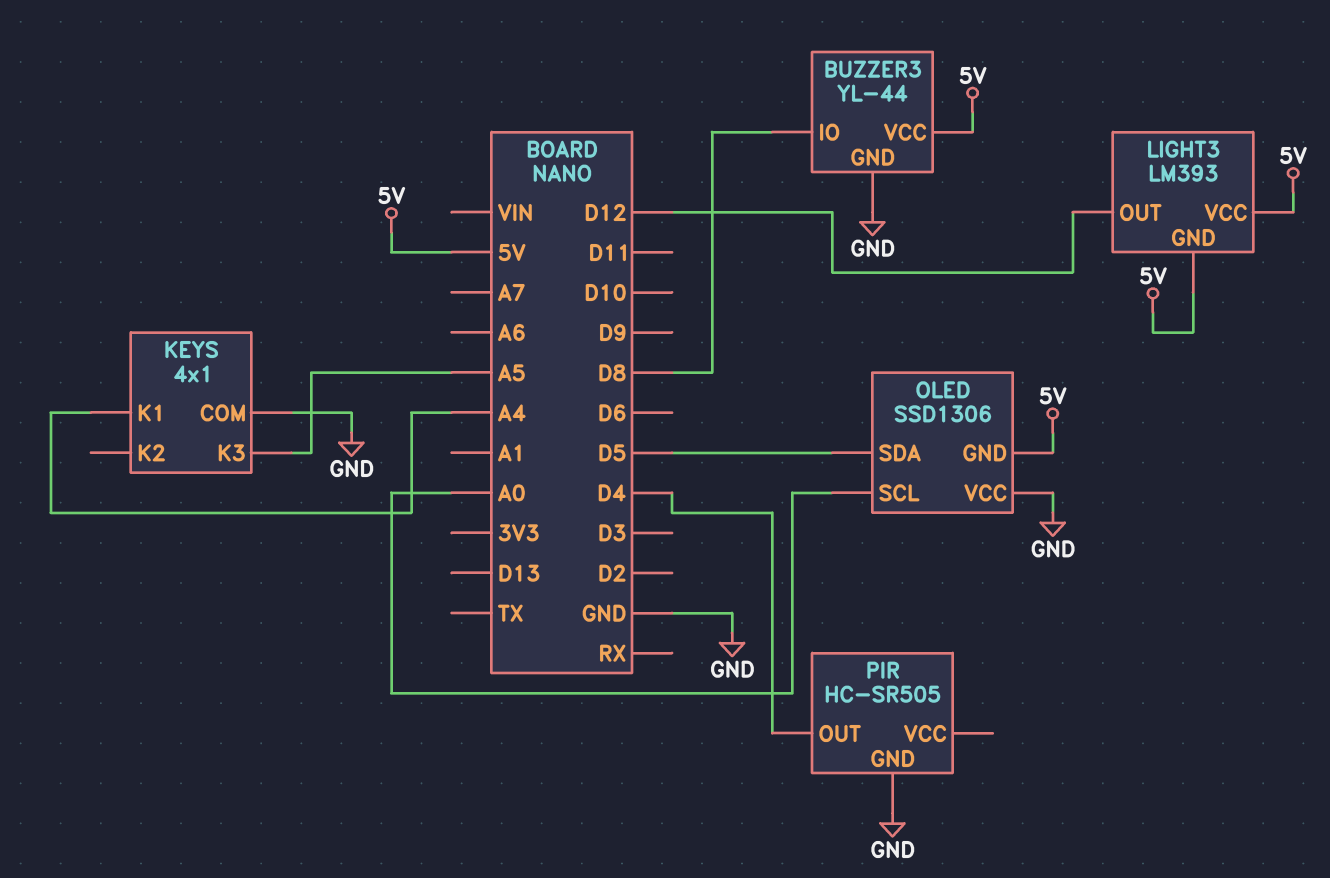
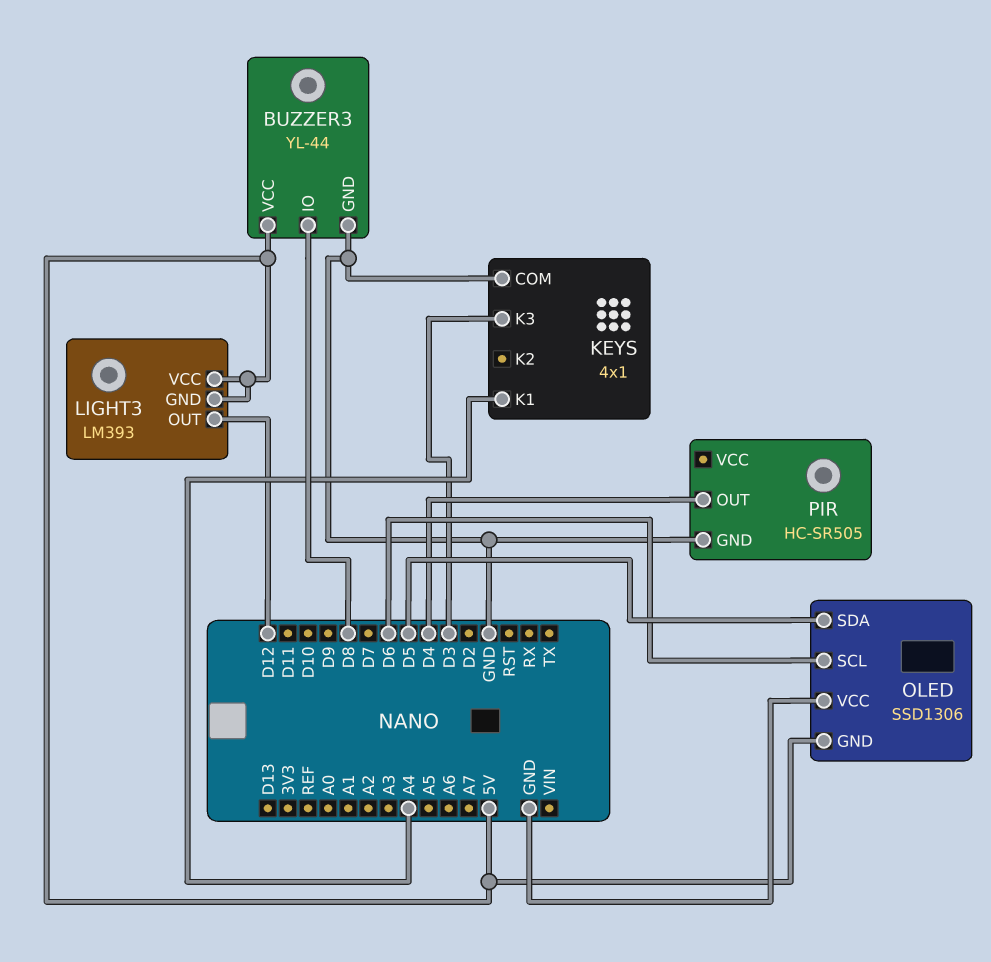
KEYS pin K3: A5 -> D3
OLED pin SCL: A0 -> D6

